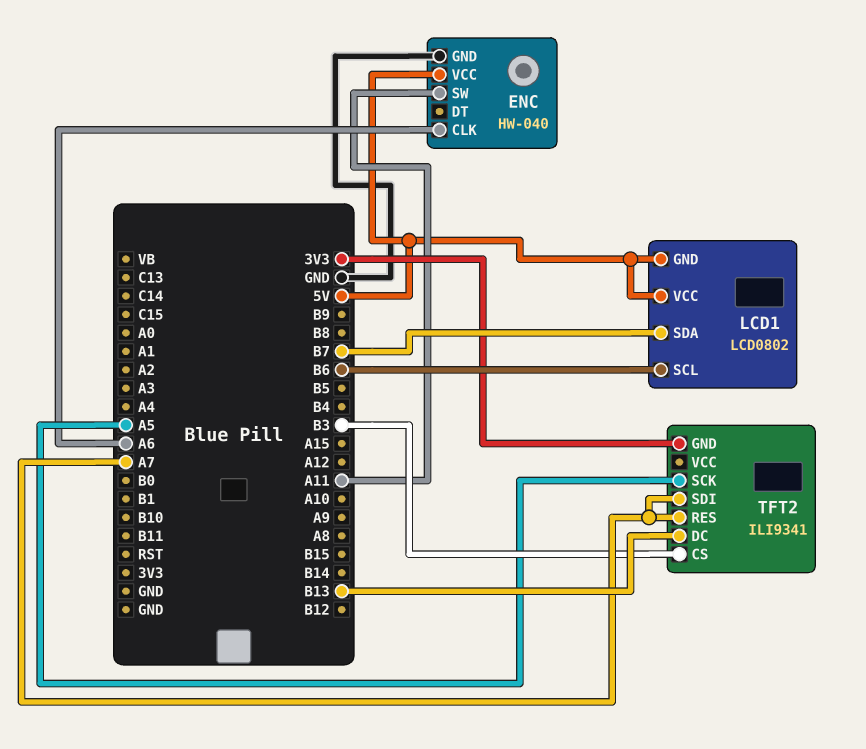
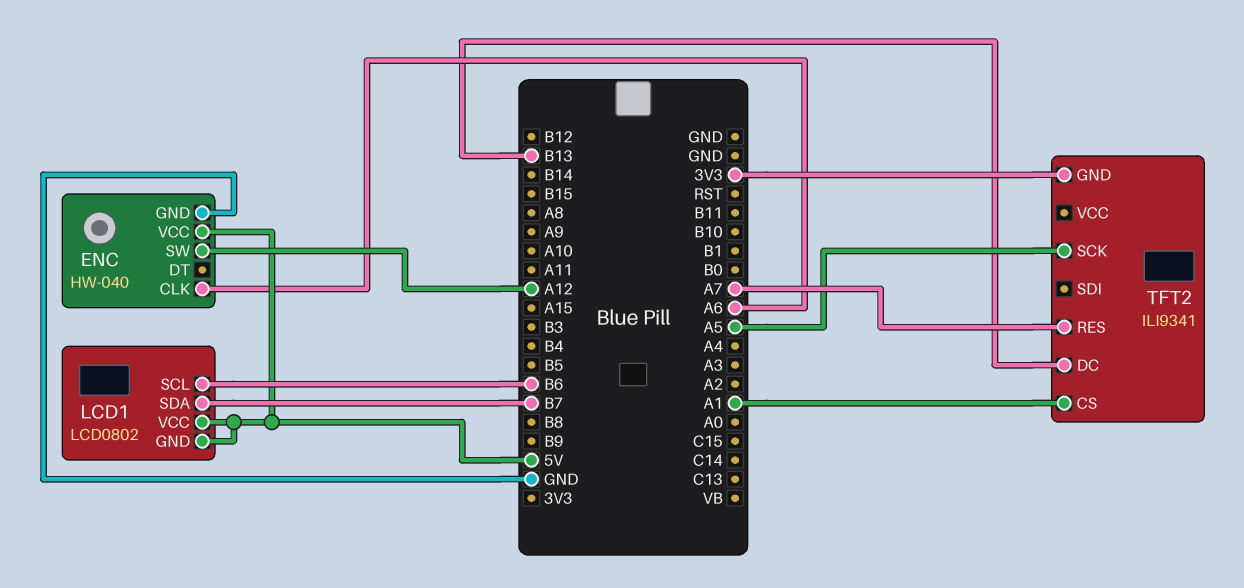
ENC pin SW: A11 -> A12
TFT2 pin CS: B3 -> A1
TFT2 pin SDI: A7 -> none

